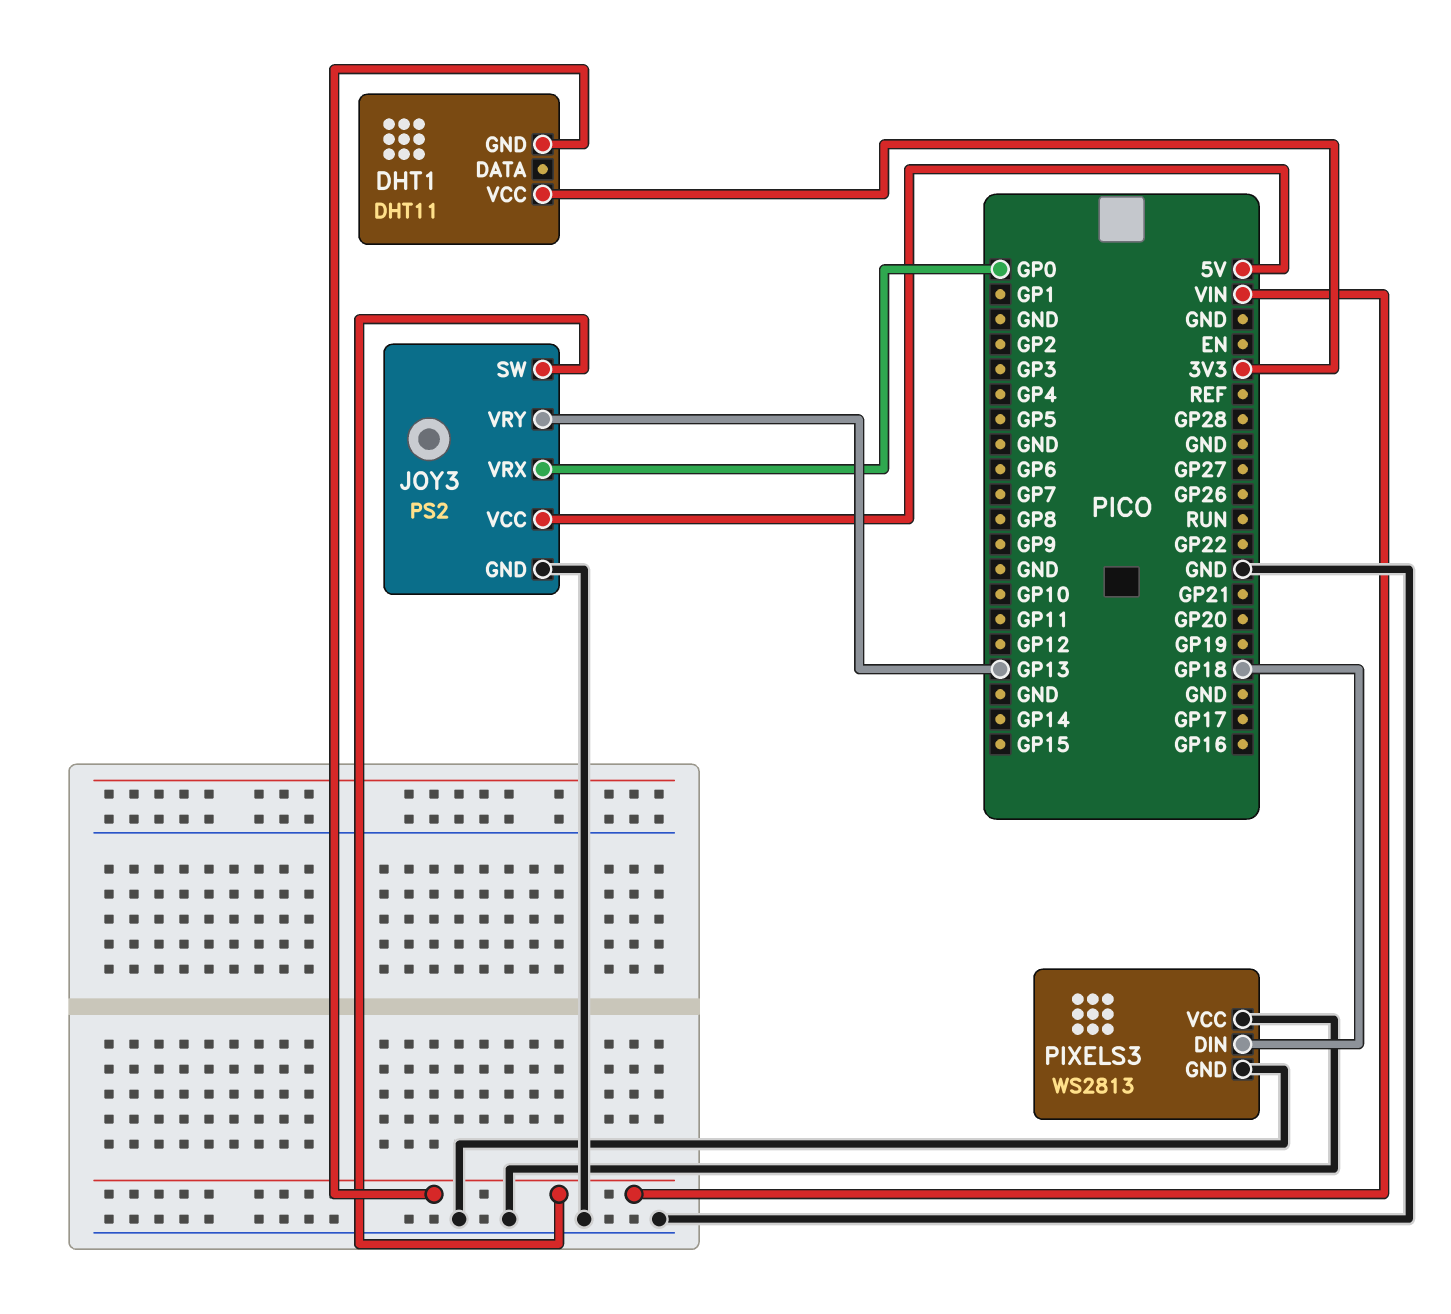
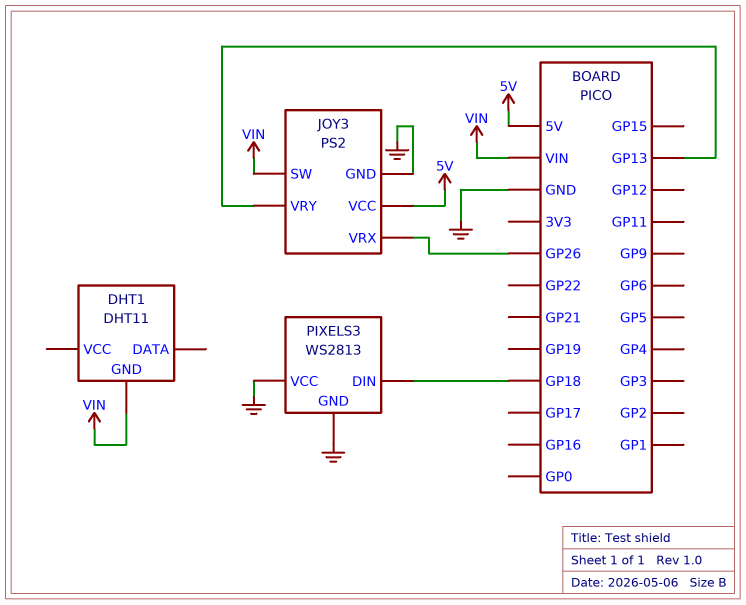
DHT1 pin VCC: 3V3 -> none
JOY3 pin VRX: GP0 -> GP26

